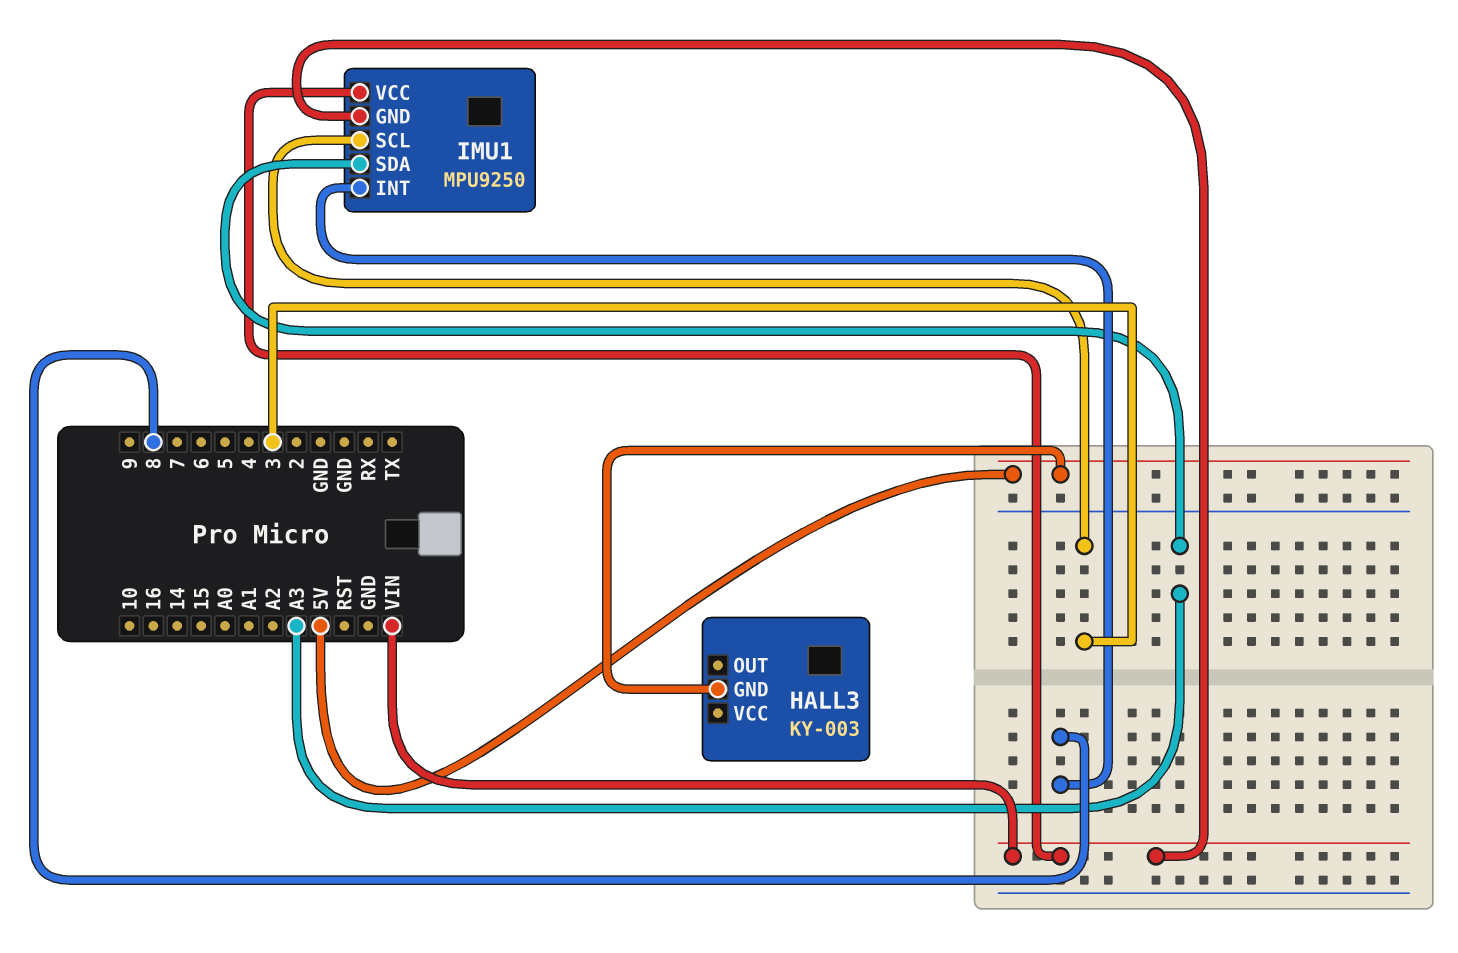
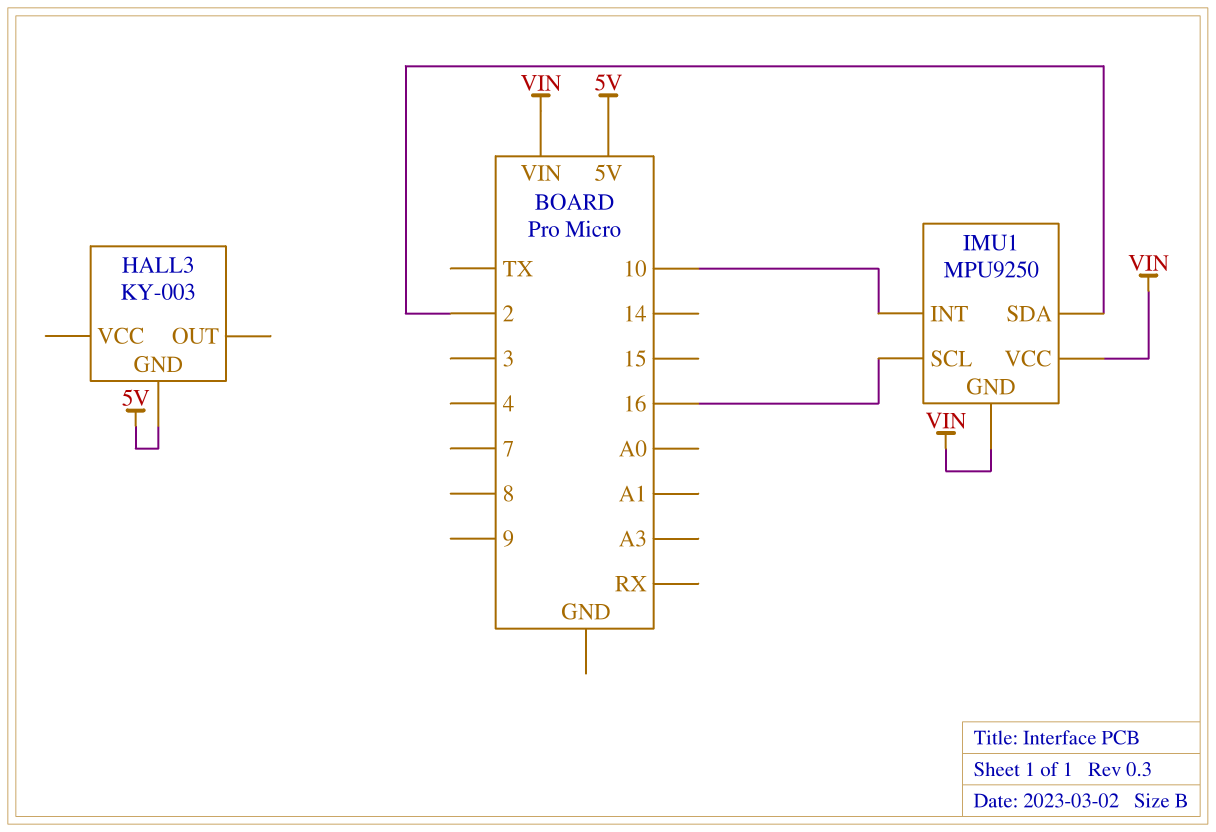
IMU1 pin INT: 8 -> 10
IMU1 pin SCL: 3 -> 16
IMU1 pin SDA: A3 -> 2

